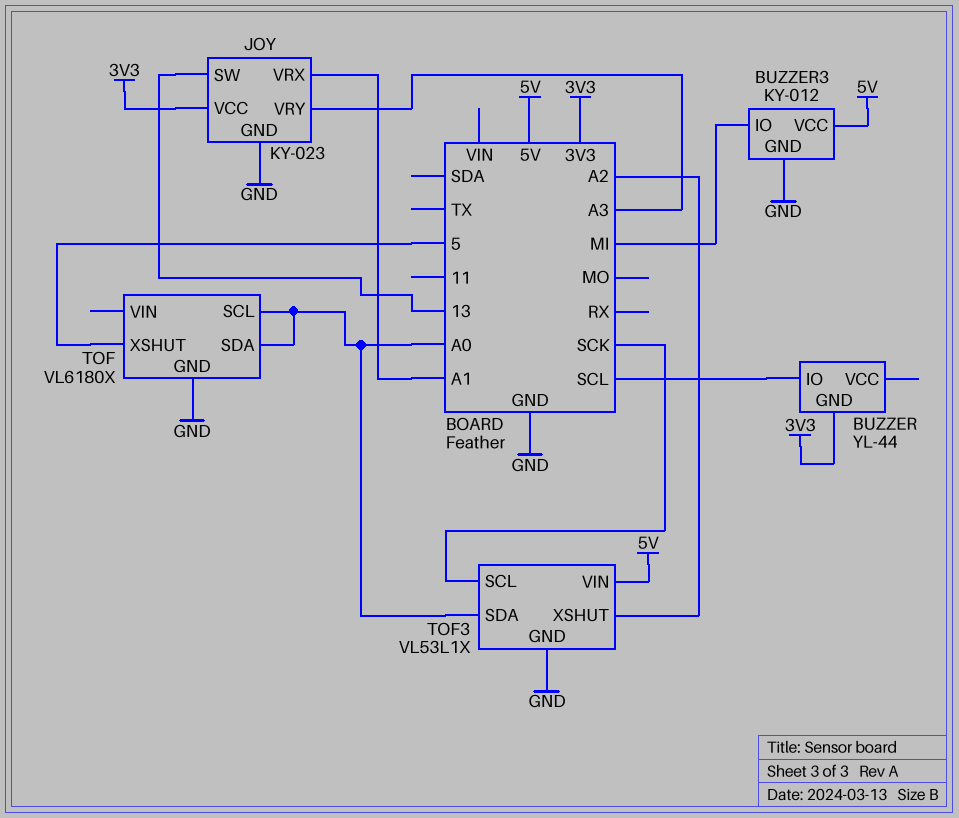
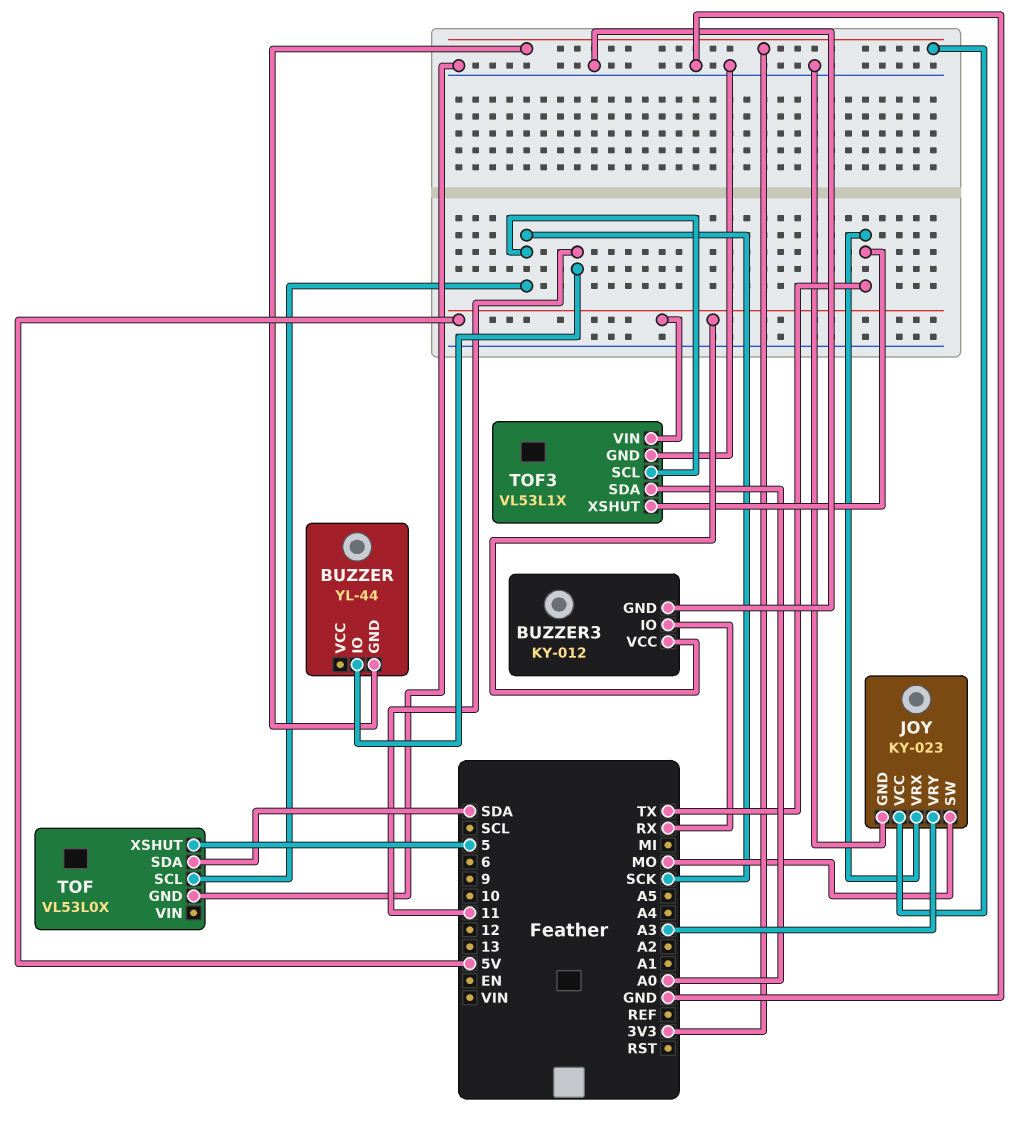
BUZZER pin IO: SCL -> 11
BUZZER3 pin IO: MI -> RX
JOY pin SW: 13 -> MO
JOY pin VRX: A1 -> TX
TOF: VL6180X -> VL53L0X
TOF pin SCL: A0 -> SCK
TOF pin SDA: A0 -> SDA
TOF3 pin XSHUT: A2 -> TX

